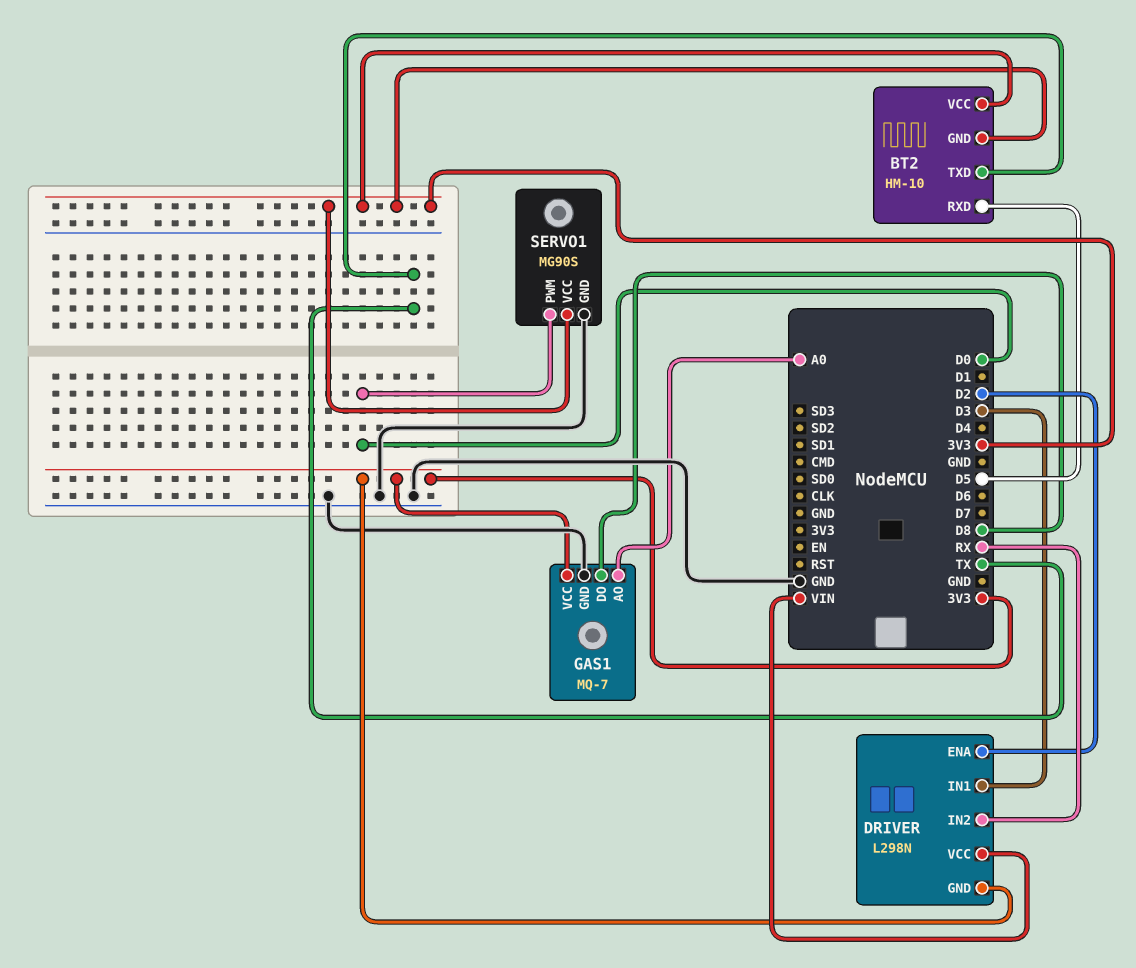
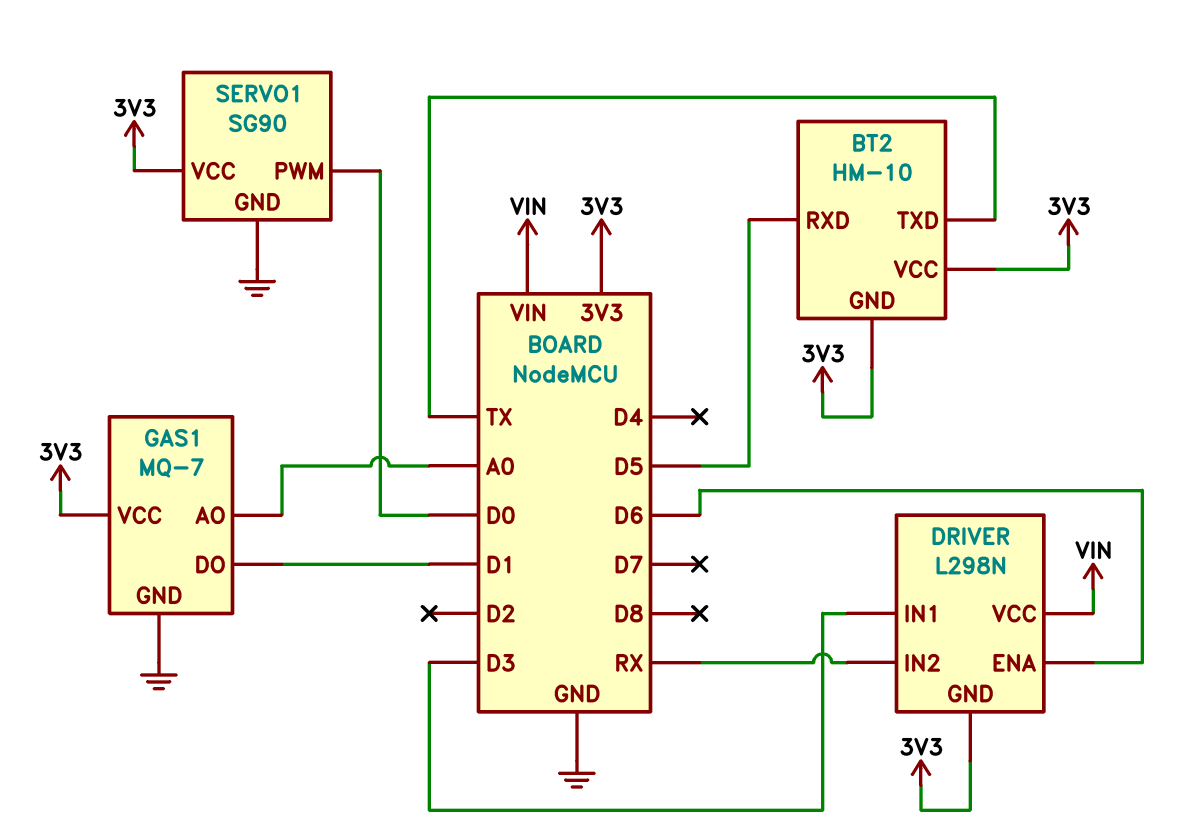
DRIVER pin ENA: D2 -> D6
GAS1 pin DO: D8 -> D1
SERVO1: MG90S -> SG90

